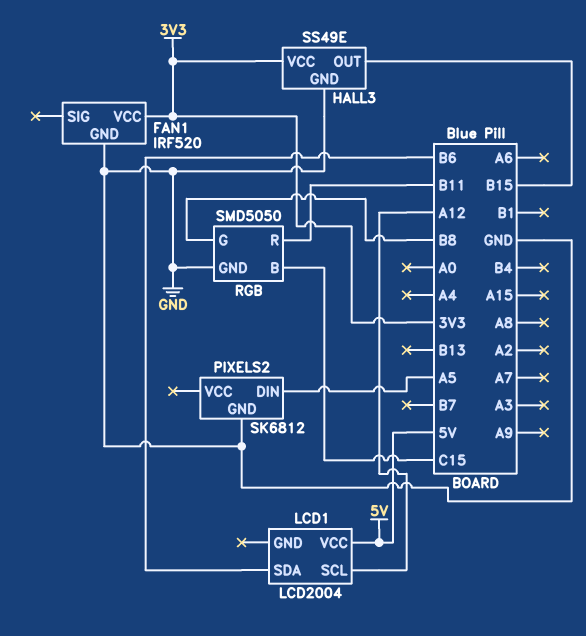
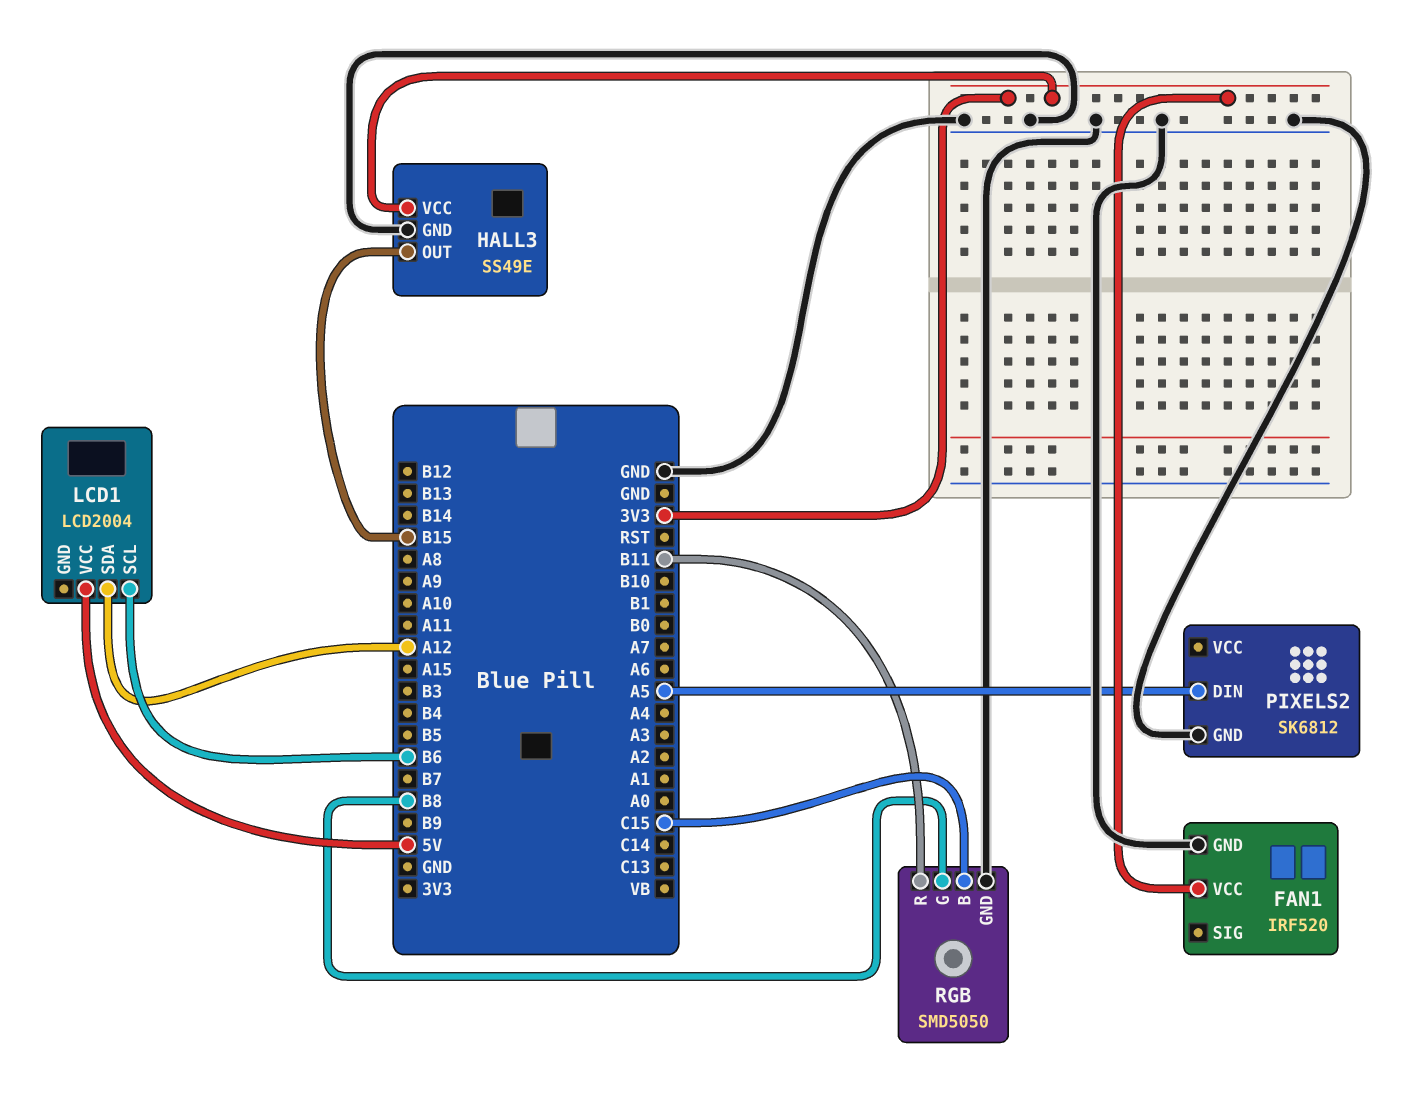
LCD1 pin SCL: A12 -> B6
LCD1 pin SDA: B6 -> A12

